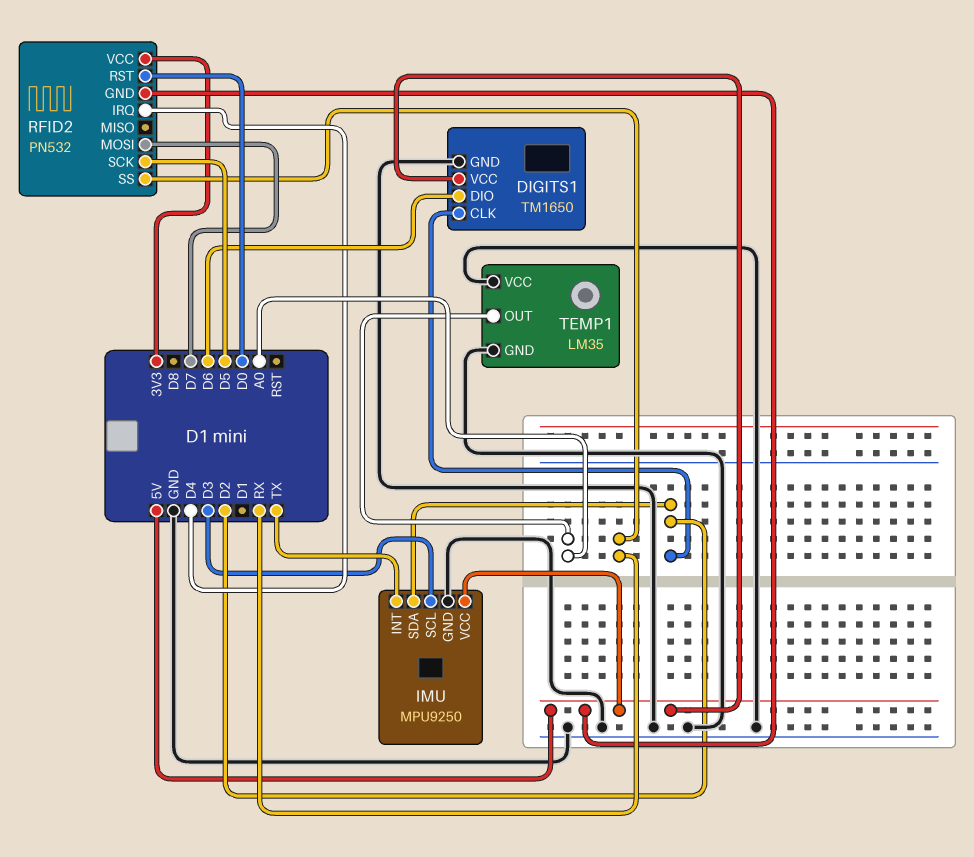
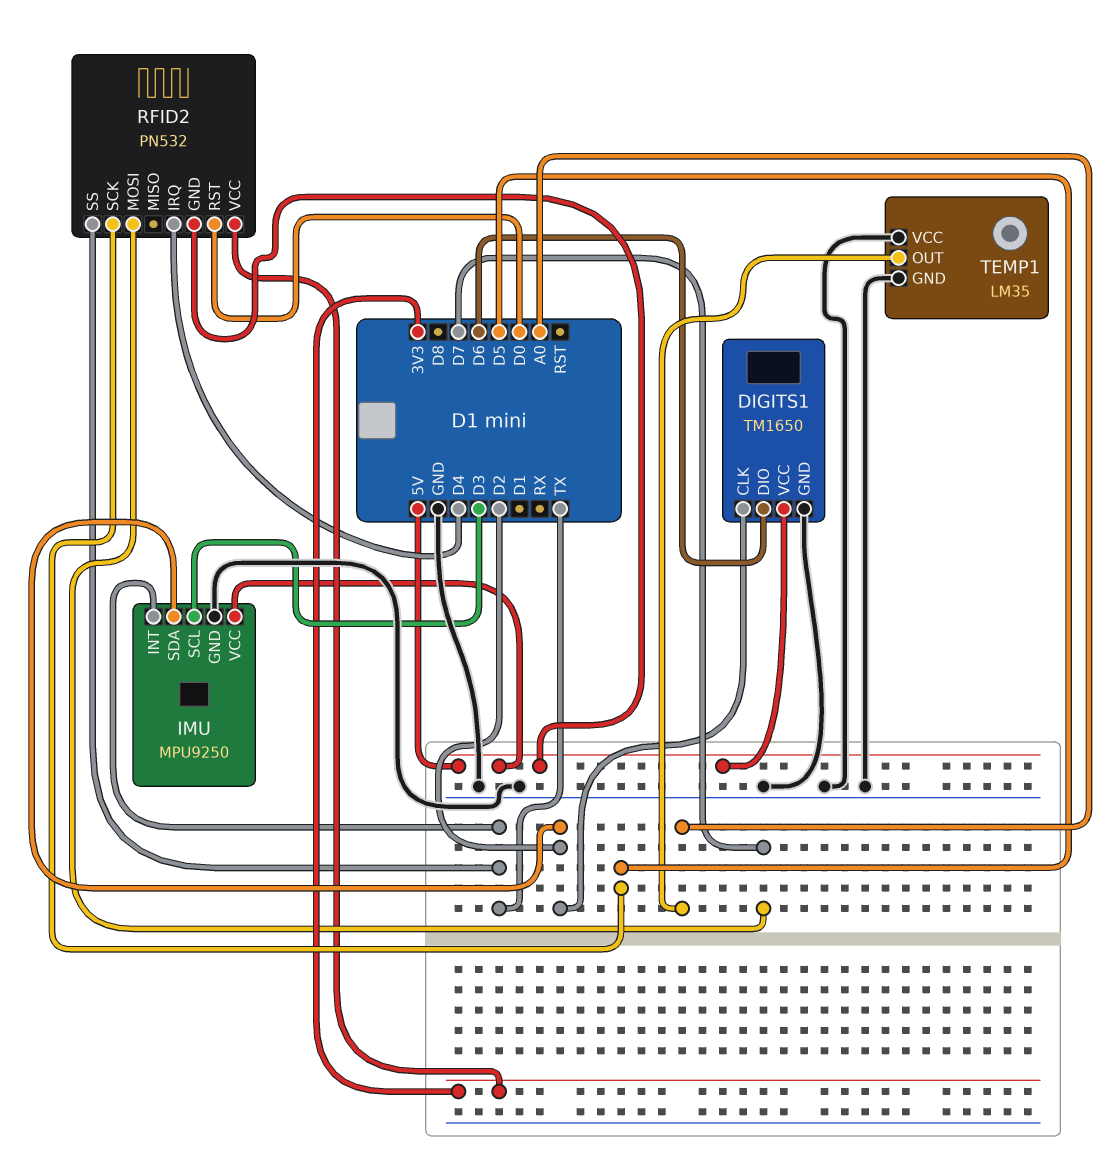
RFID2 pin SS: RX -> TX

